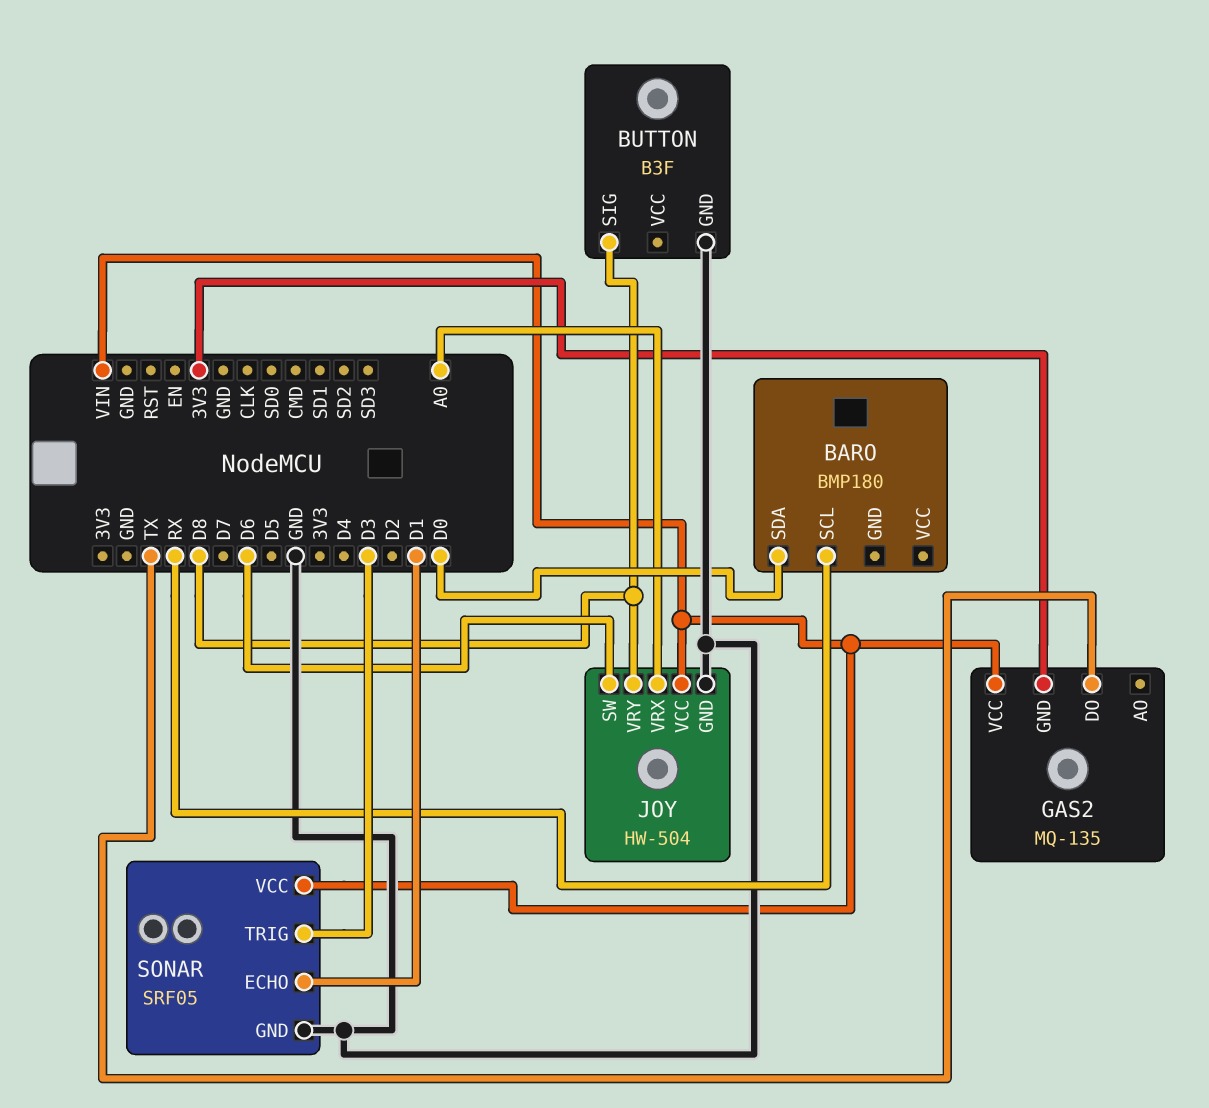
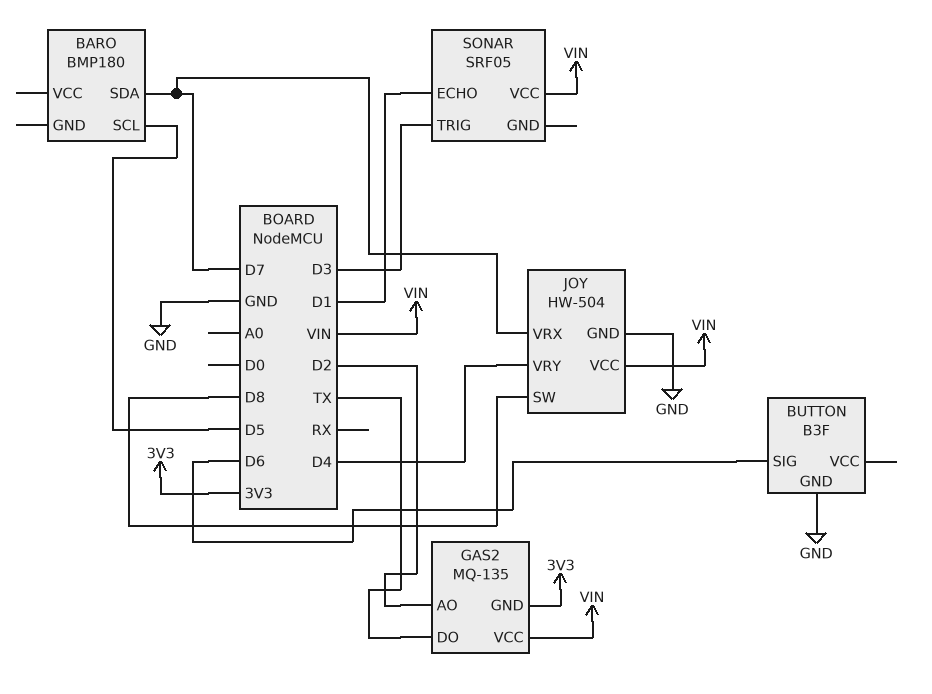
BARO pin SCL: RX -> D5
BARO pin SDA: D0 -> D7
BUTTON pin SIG: D8 -> D6
GAS2 pin AO: none -> D2
JOY pin SW: D6 -> D8
JOY pin VRX: A0 -> D7
JOY pin VRY: D8 -> D4
SONAR pin GND: GND -> none

